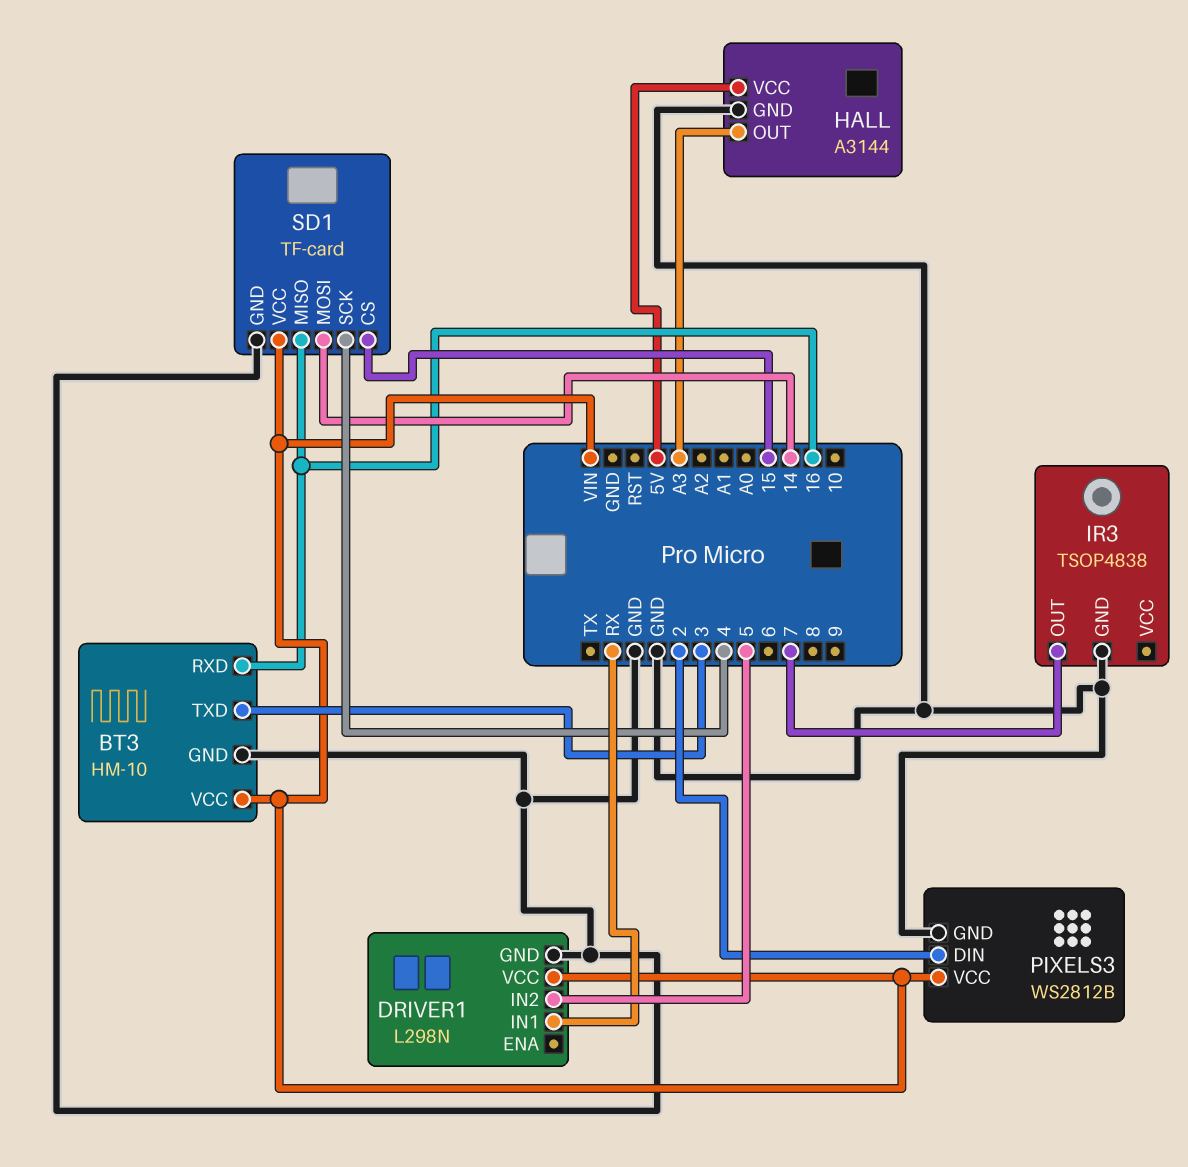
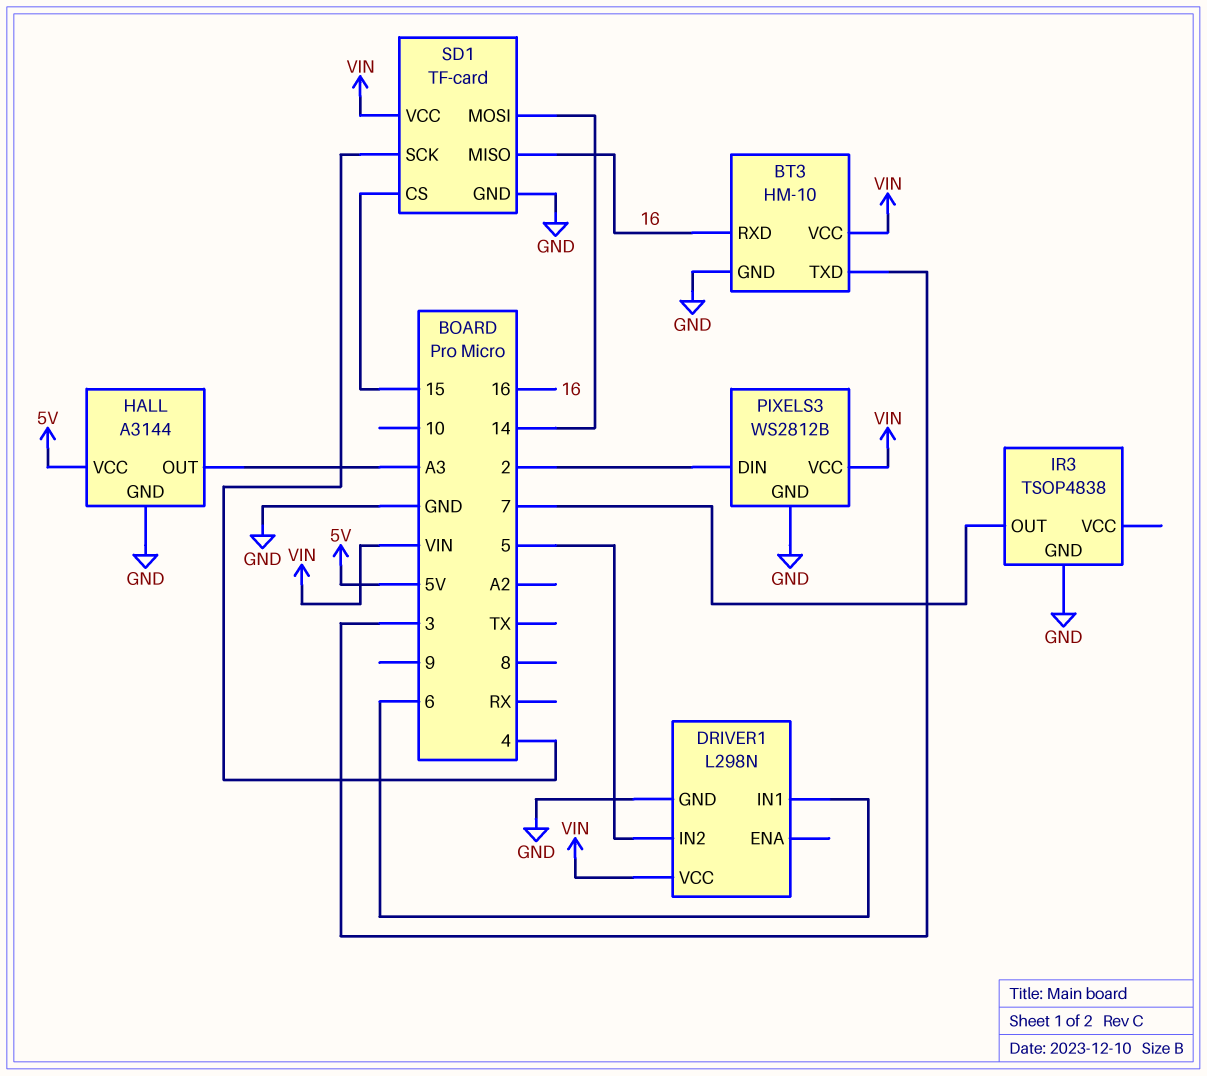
DRIVER1 pin IN1: RX -> 6

